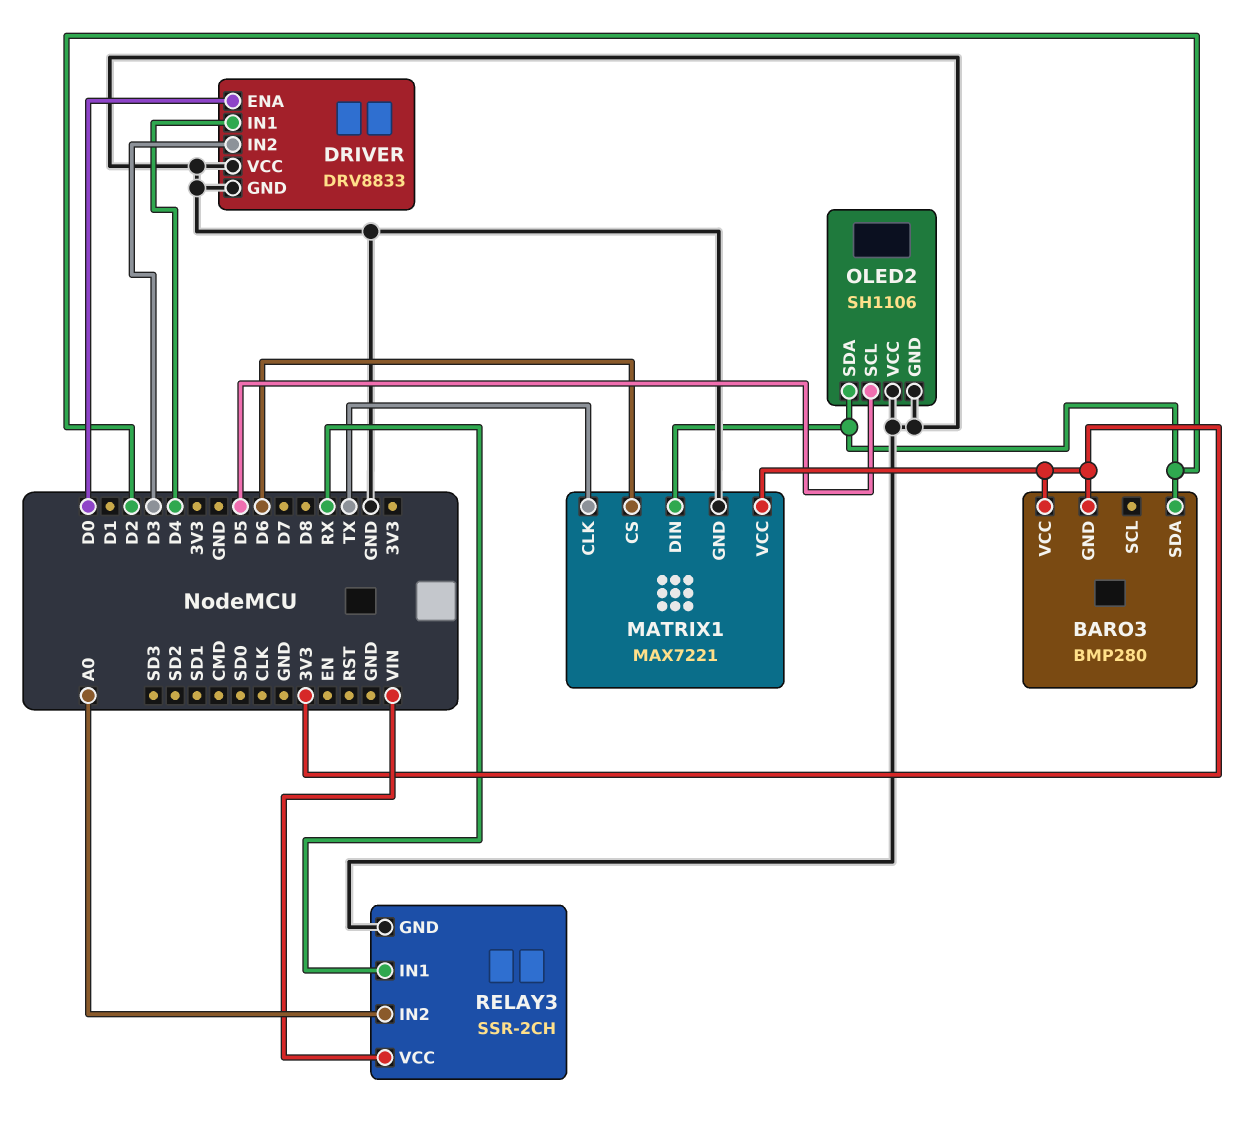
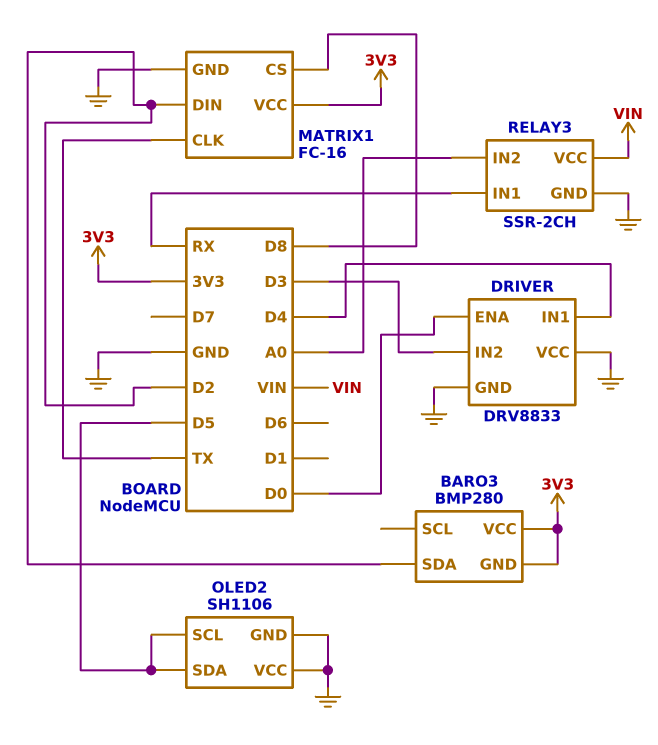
MATRIX1: MAX7221 -> FC-16
MATRIX1 pin CS: D6 -> D8
OLED2 pin SDA: D2 -> D5

